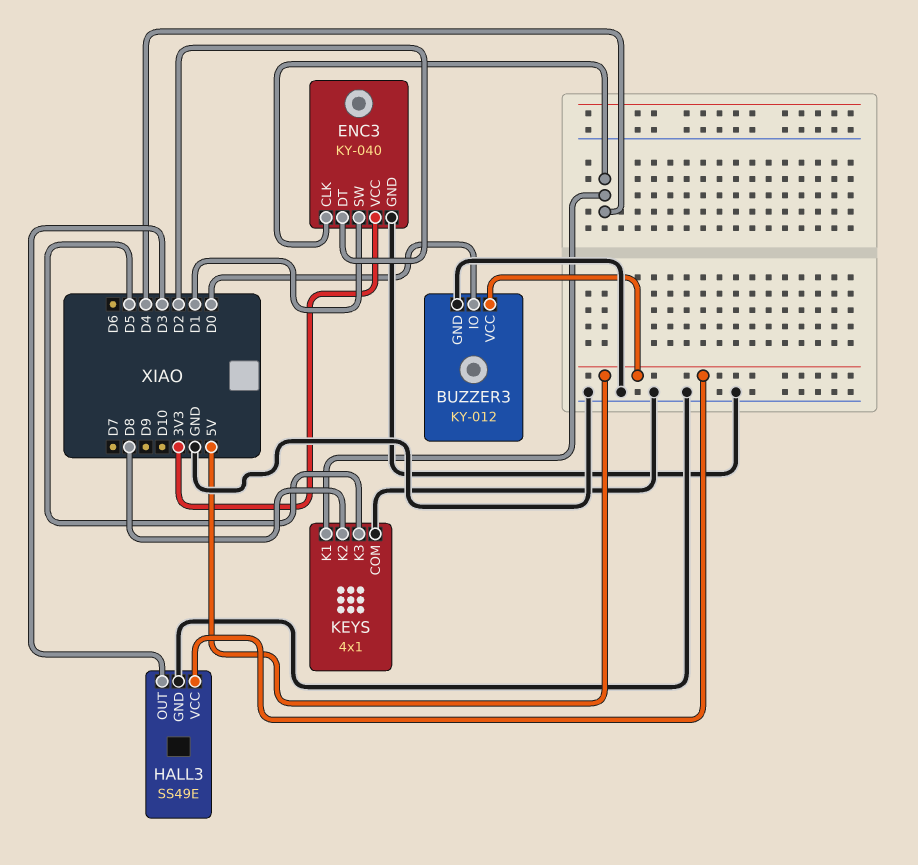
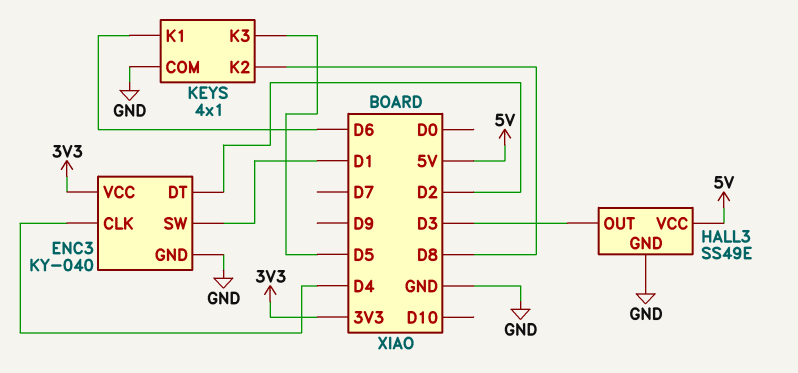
BUZZER3: KY-012 -> none
BUZZER3 pin GND: GND -> none
BUZZER3 pin IO: D0 -> none
BUZZER3 pin VCC: 5V -> none
KEYS pin K1: D4 -> D6

